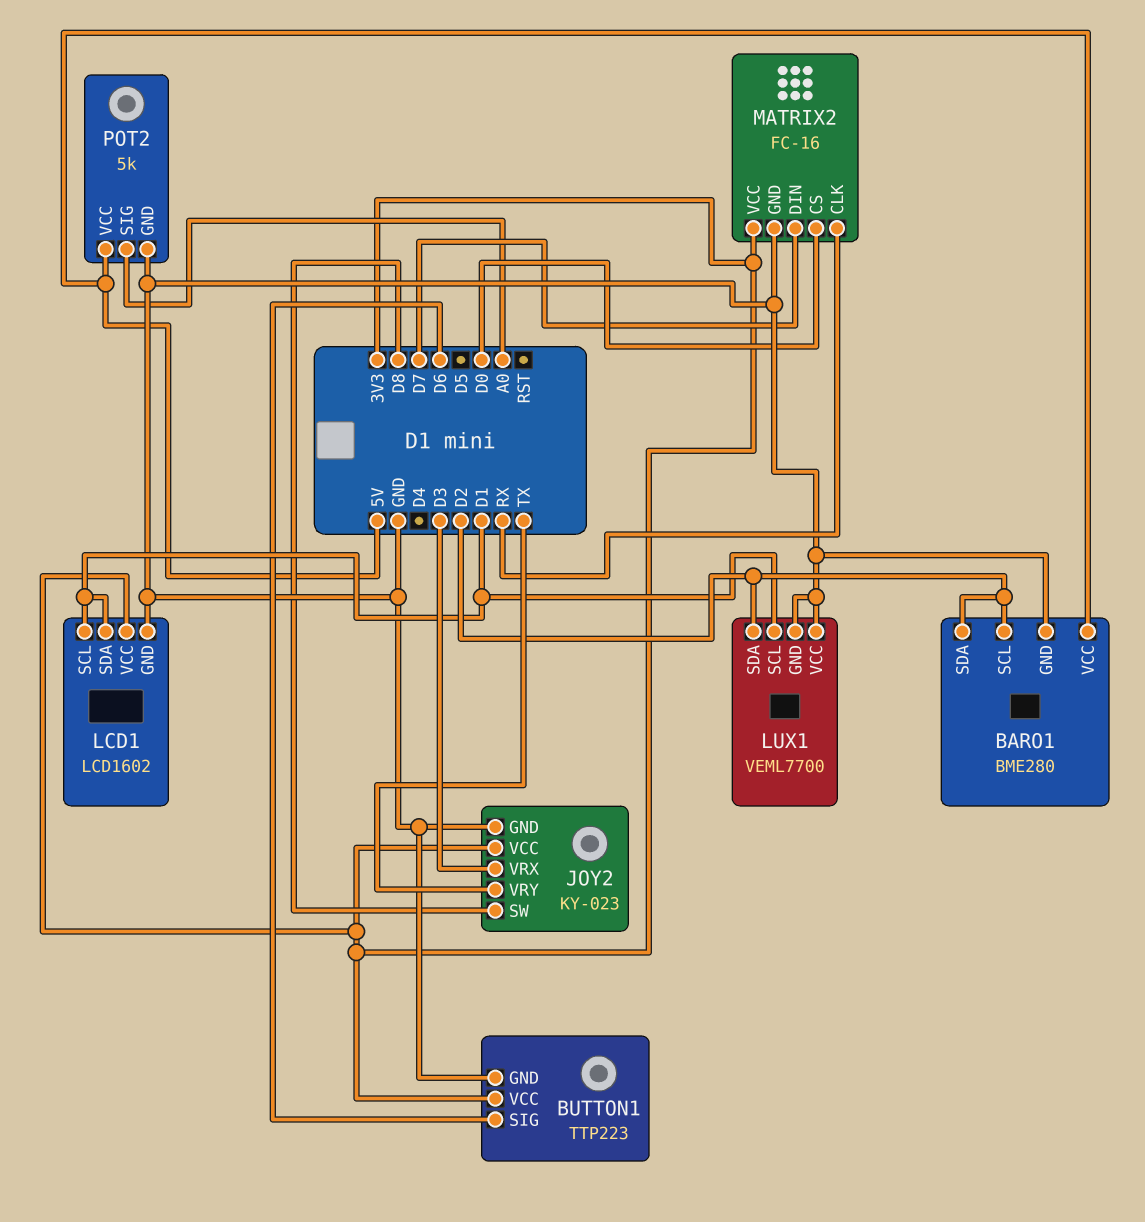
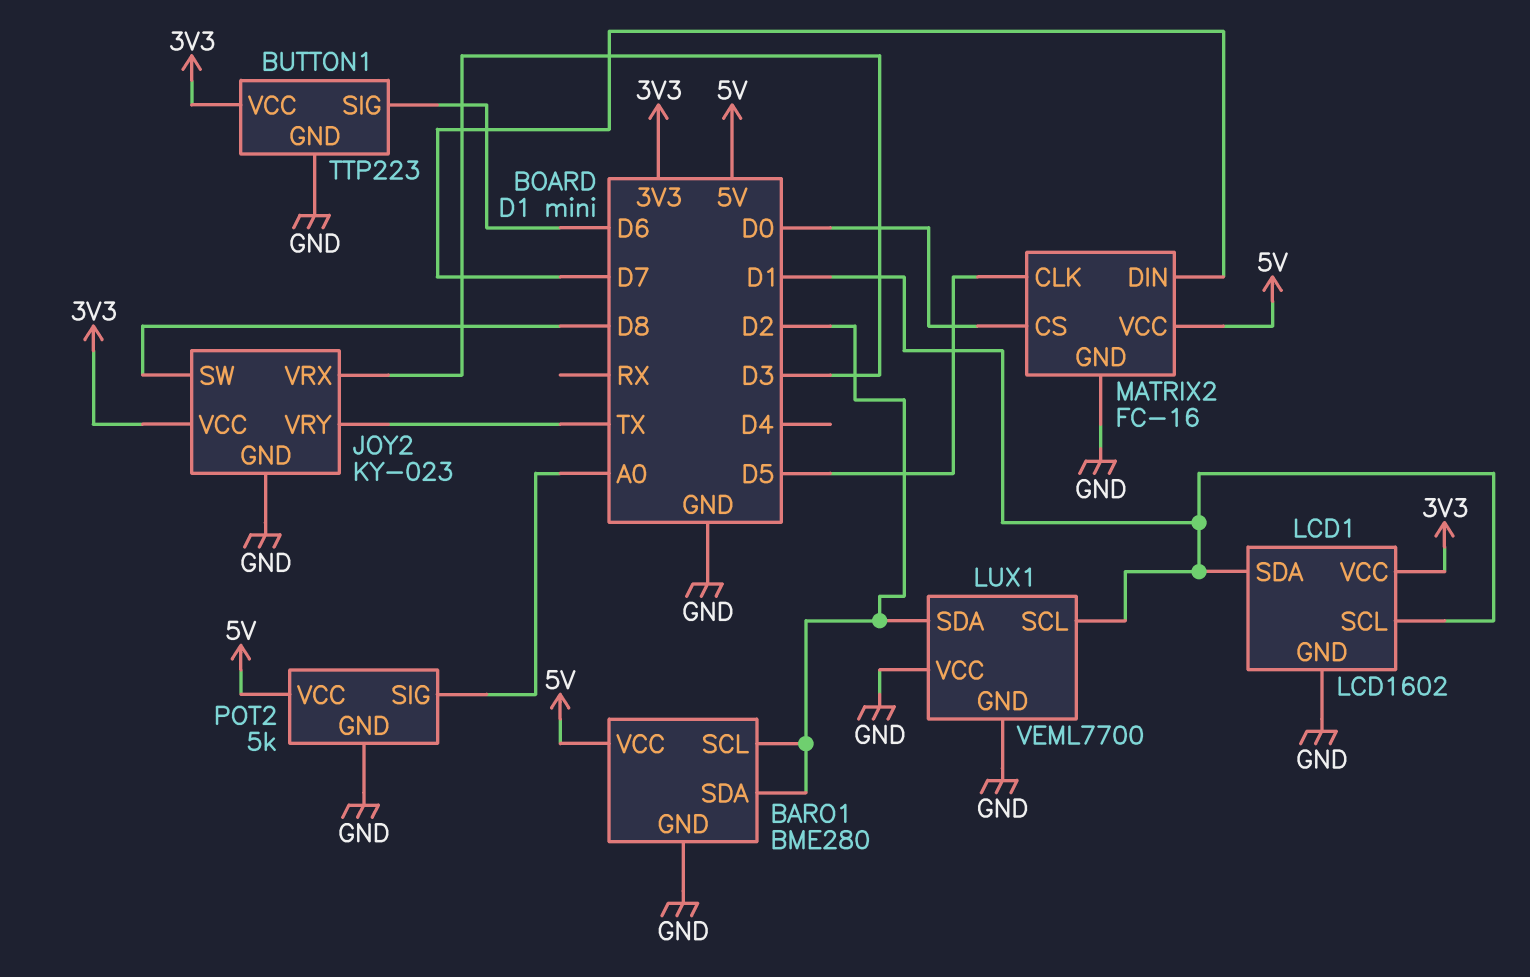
MATRIX2 pin CLK: RX -> D5
MATRIX2 pin VCC: 3V3 -> 5V

